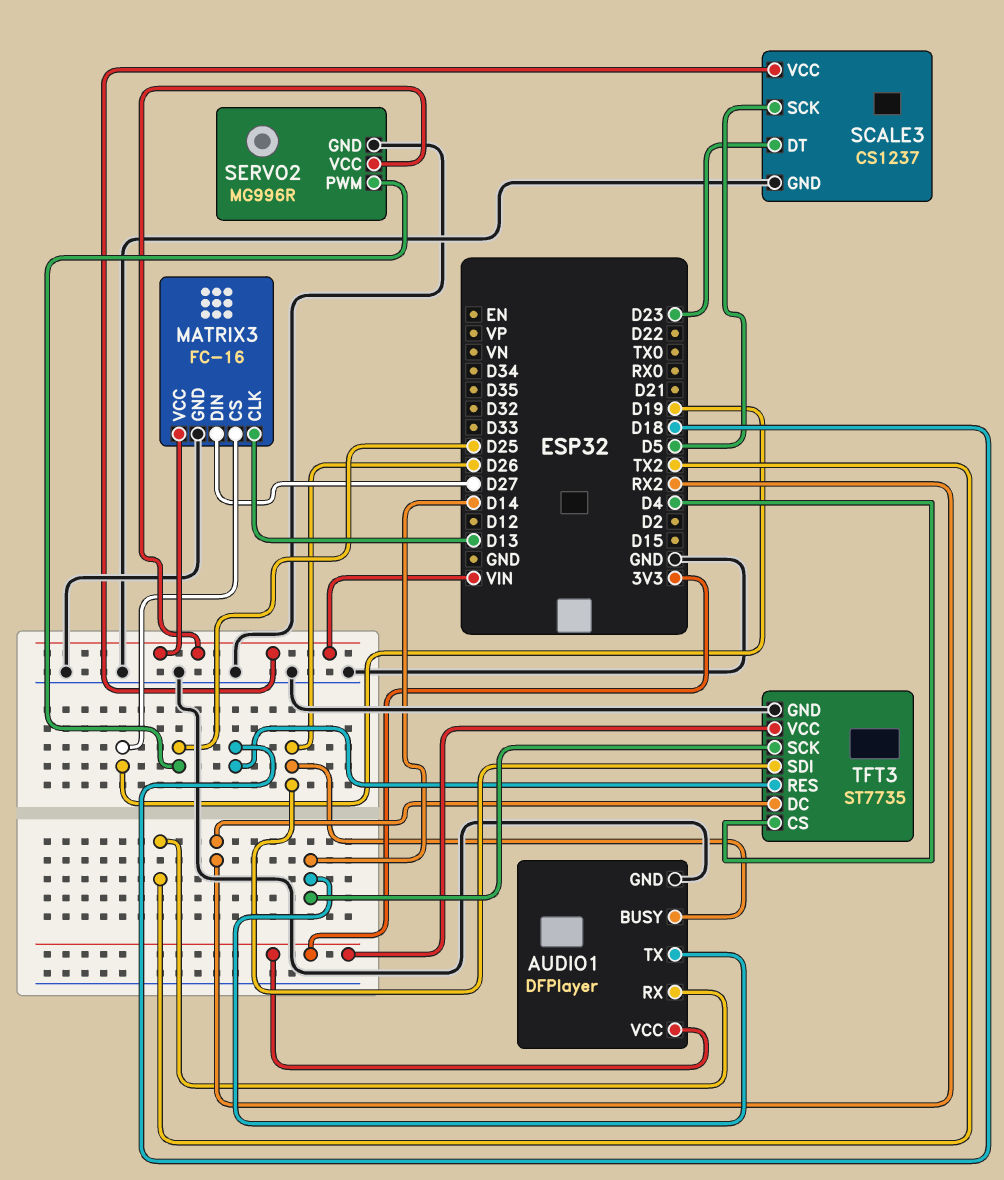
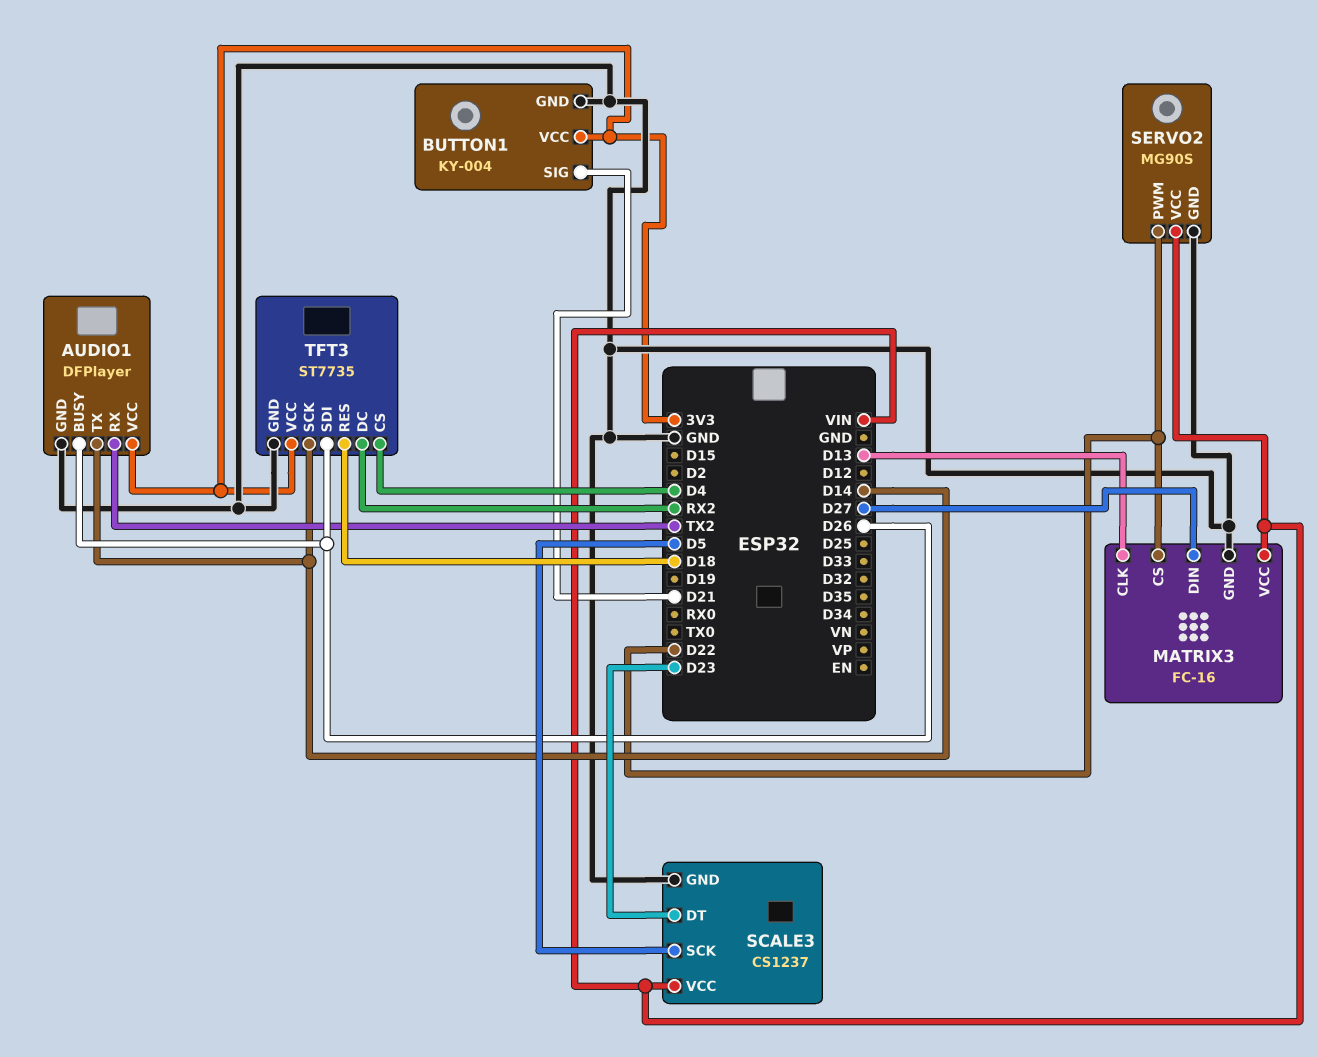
BUTTON1: none -> KY-004
BUTTON1 pin GND: none -> GND
BUTTON1 pin SIG: none -> D21
BUTTON1 pin VCC: none -> 3V3
MATRIX3 pin CS: D19 -> D22
SERVO2: MG996R -> MG90S
SERVO2 pin PWM: D25 -> D22

